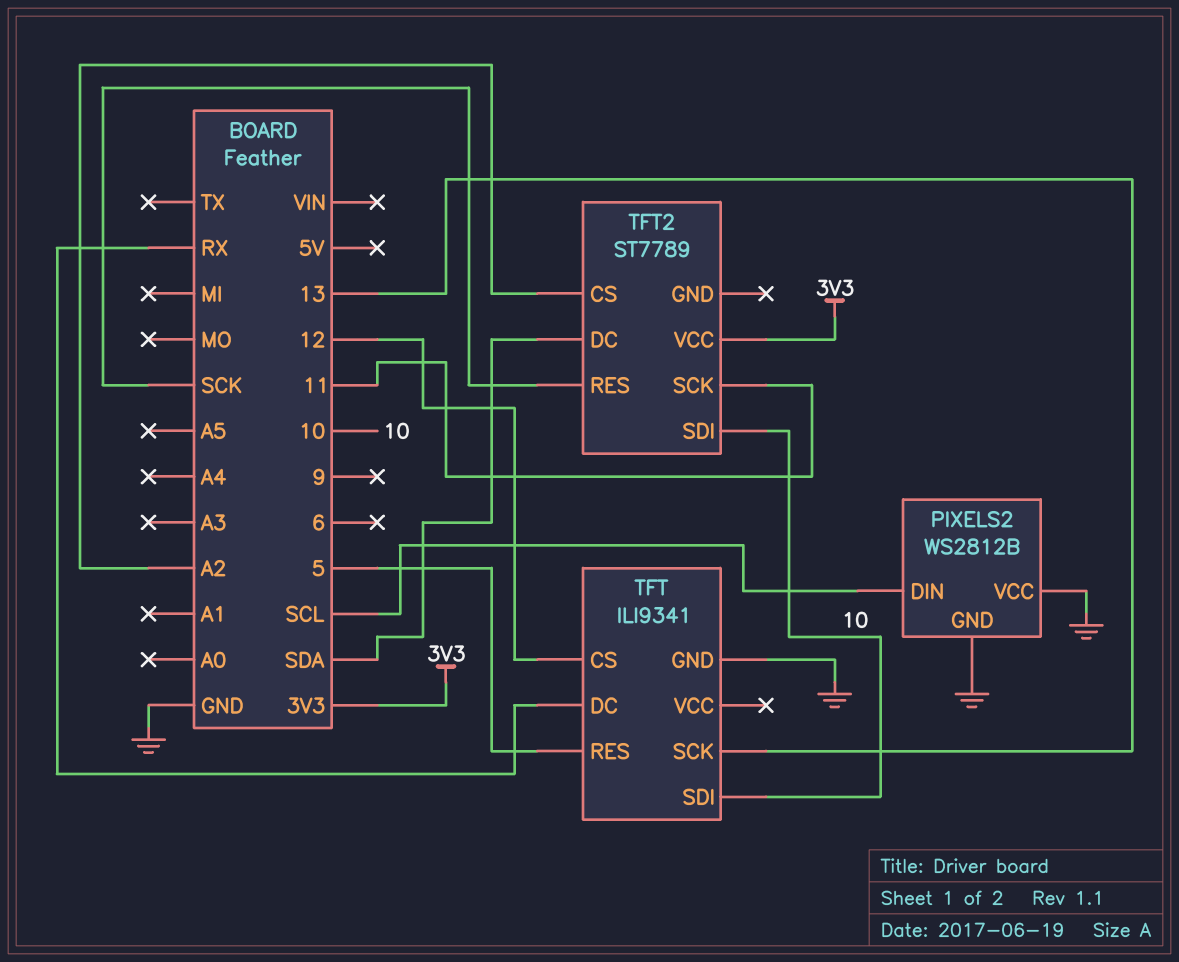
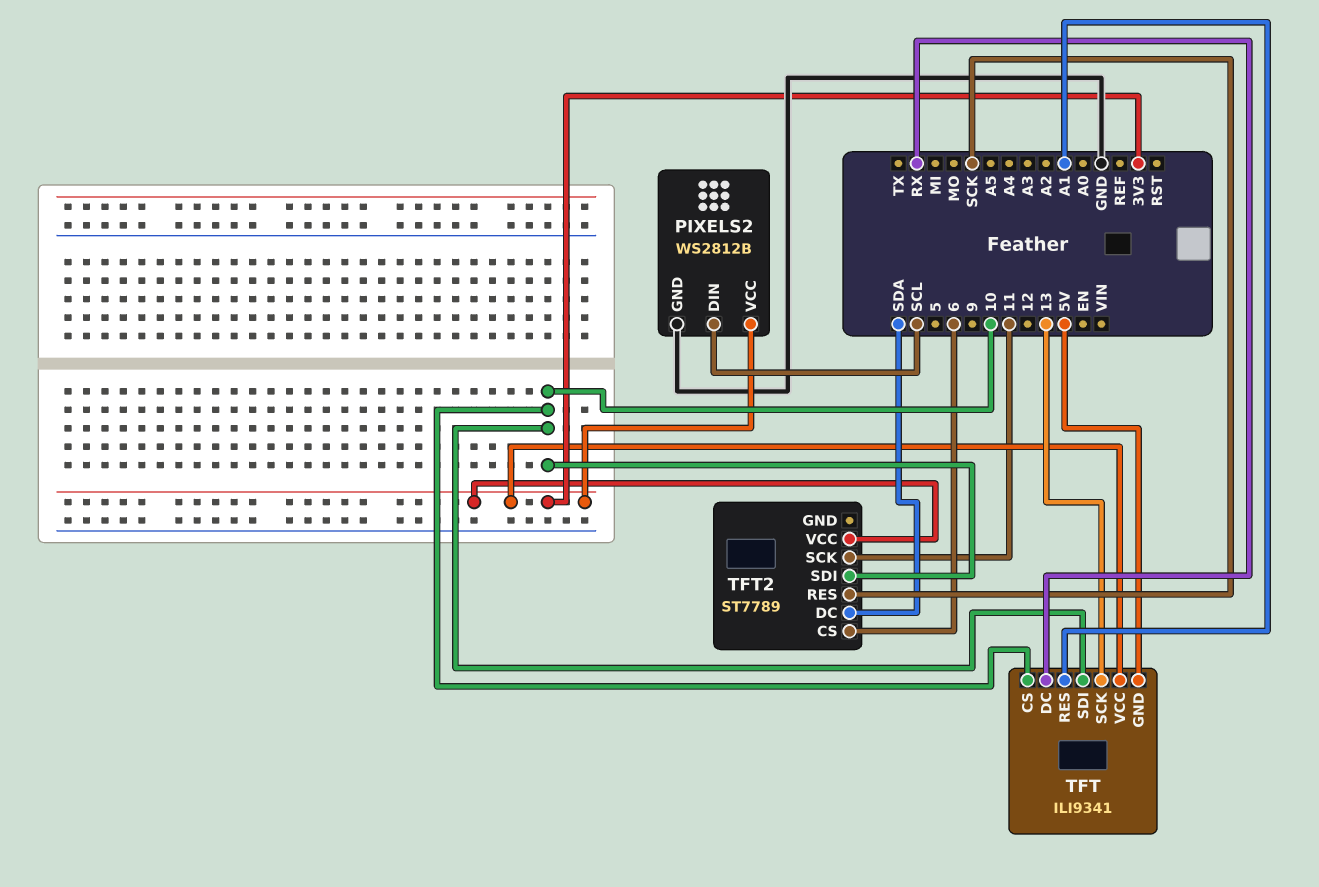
PIXELS2 pin VCC: GND -> 3V3
TFT pin CS: 12 -> 10
TFT pin GND: GND -> 5V
TFT pin RES: 5 -> A1
TFT pin VCC: none -> 3V3
TFT2 pin CS: A2 -> 6

